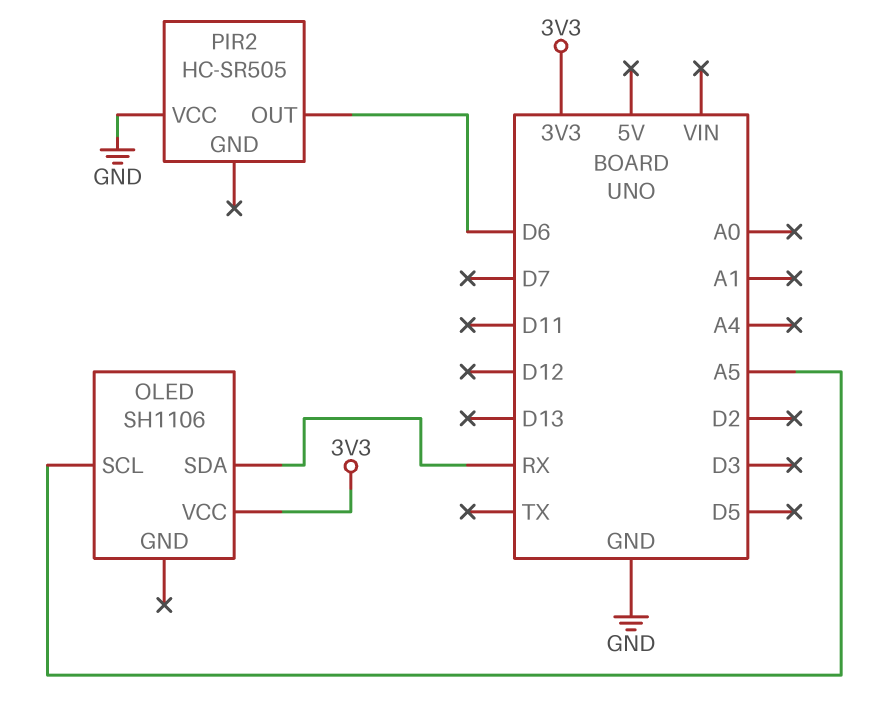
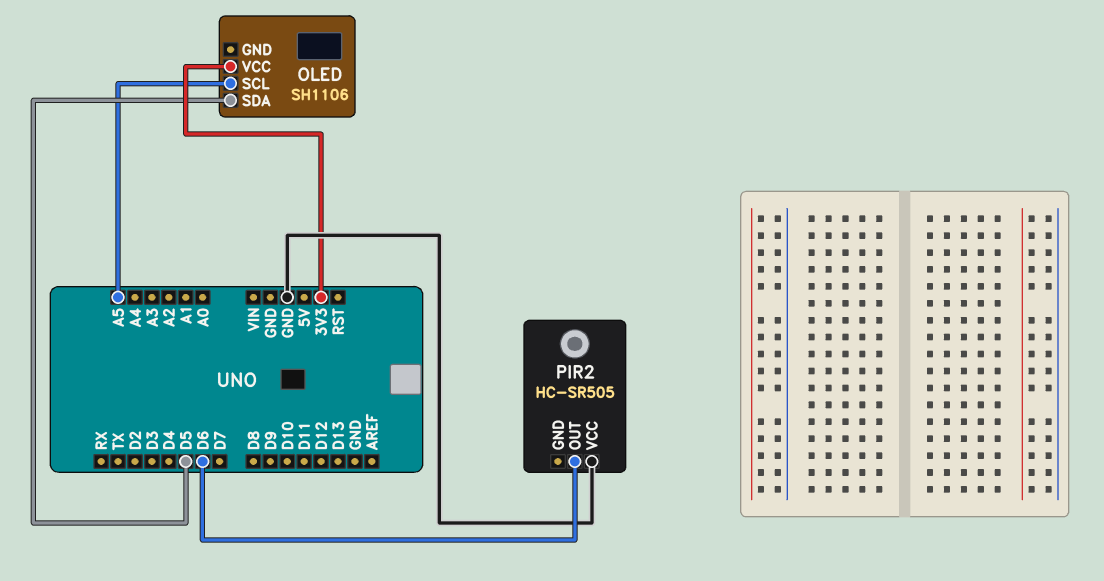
OLED pin SDA: RX -> D5

